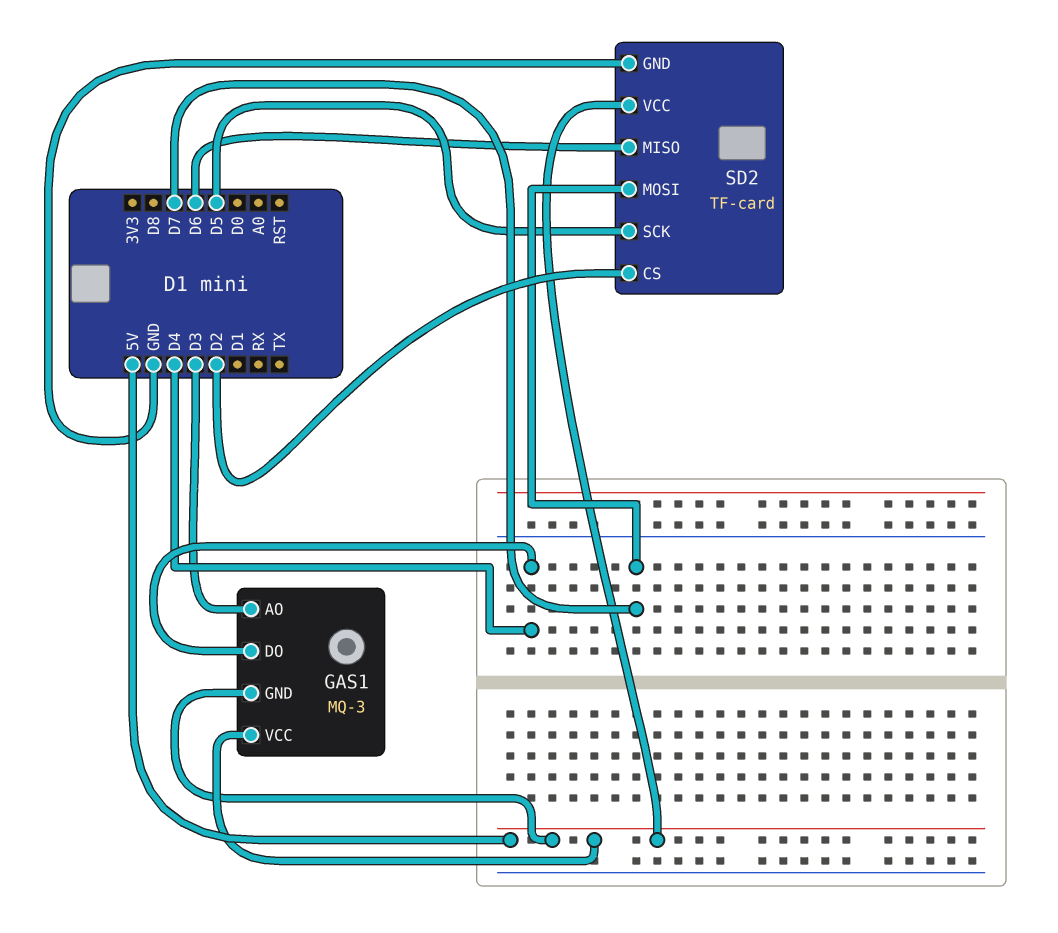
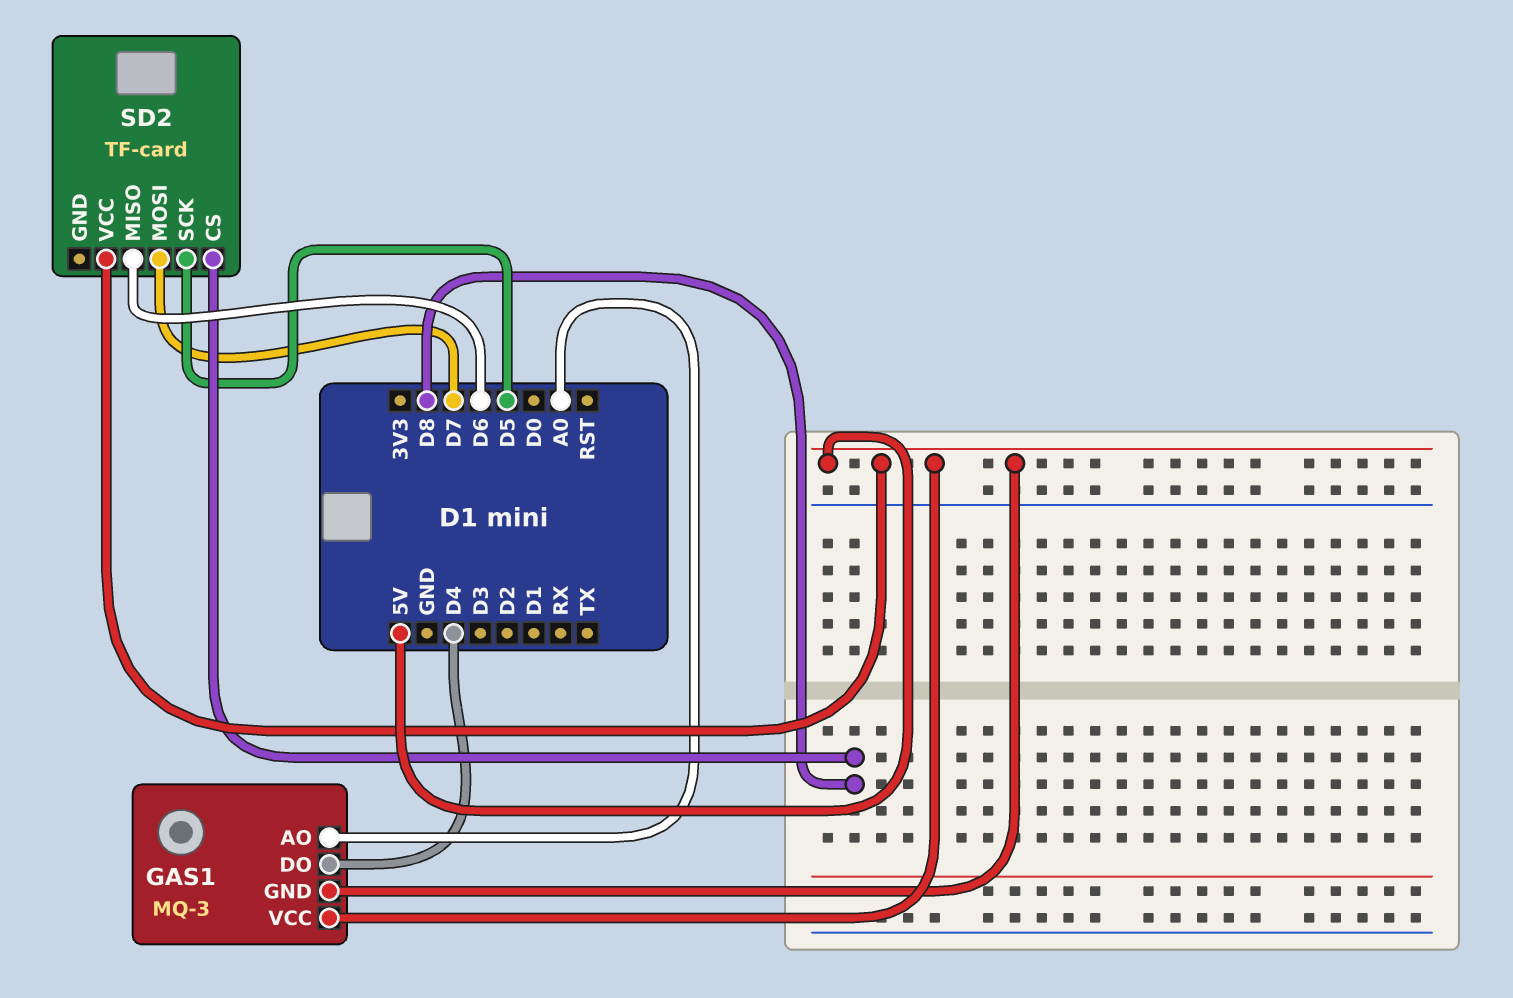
GAS1 pin AO: D3 -> A0
SD2 pin CS: D2 -> D8
SD2 pin GND: GND -> none

